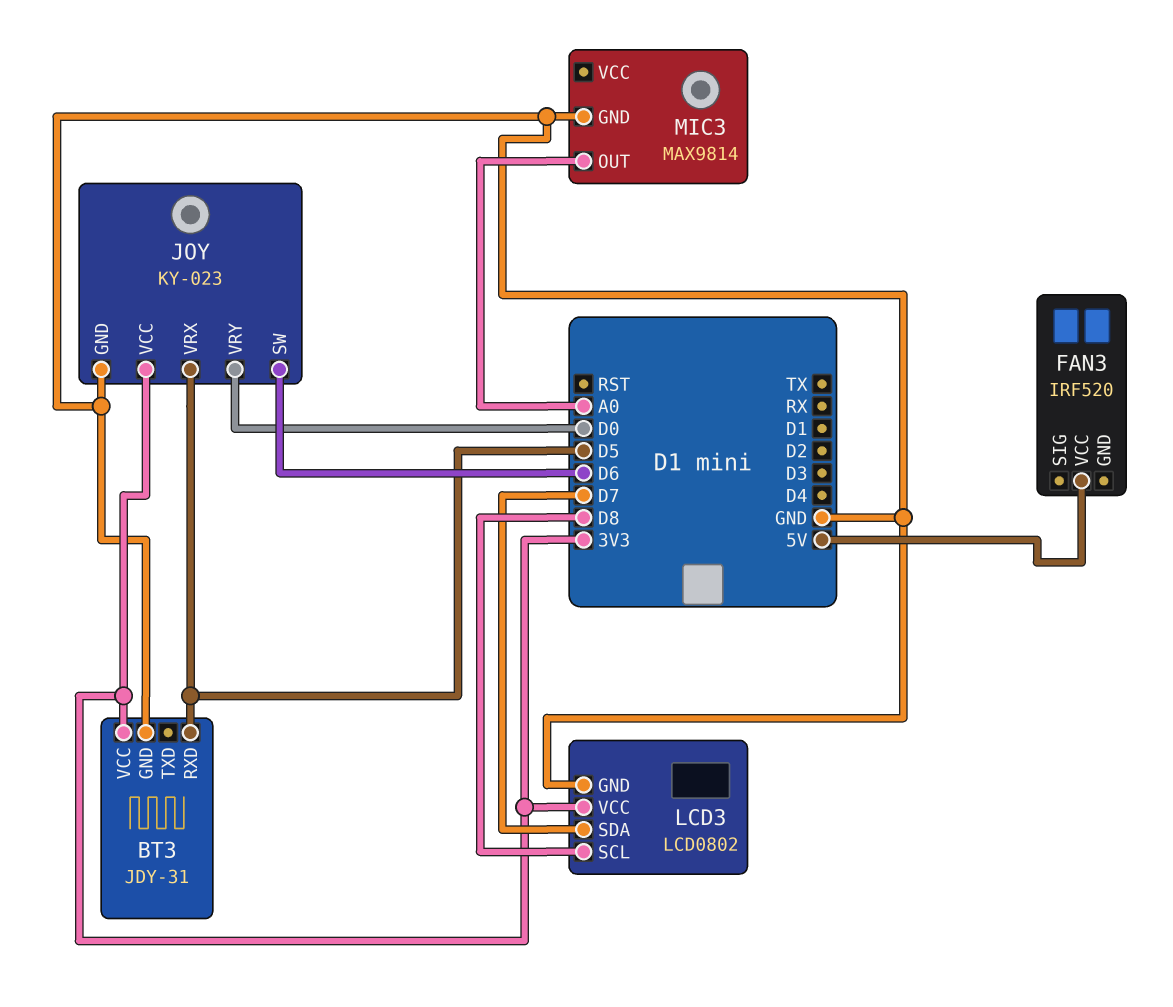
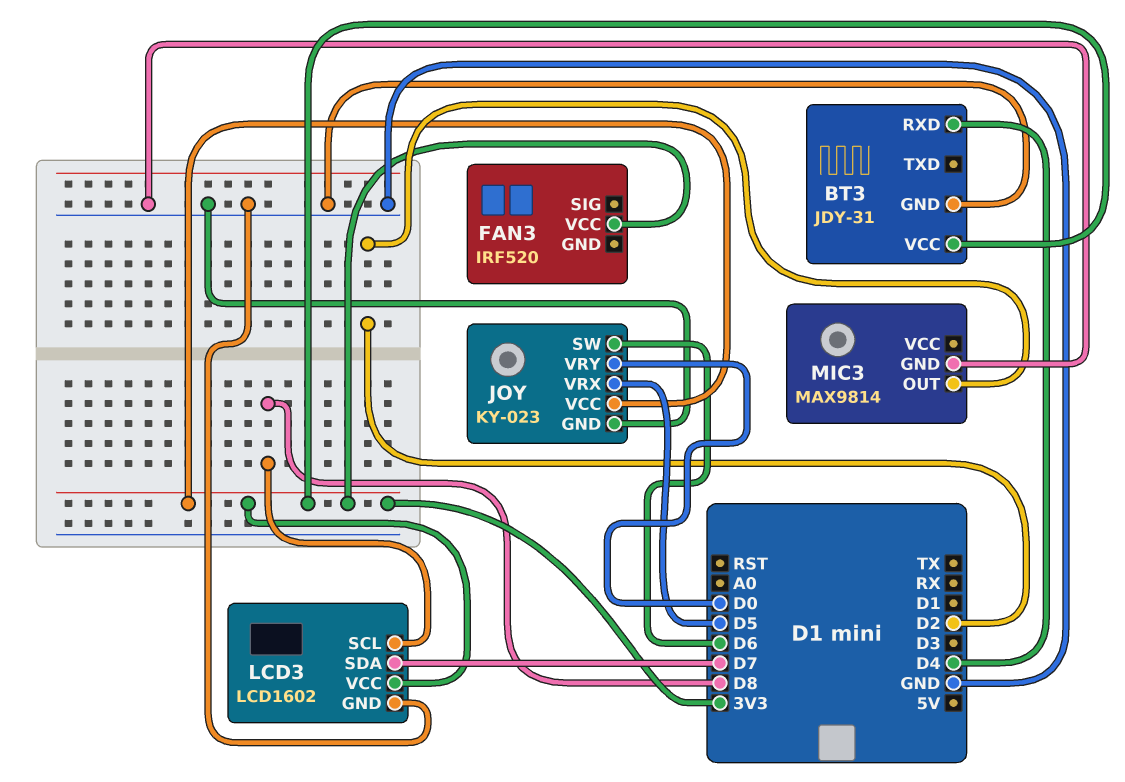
BT3 pin RXD: D5 -> D4
FAN3 pin VCC: 5V -> 3V3
LCD3: LCD0802 -> LCD1602
MIC3 pin OUT: A0 -> D2

